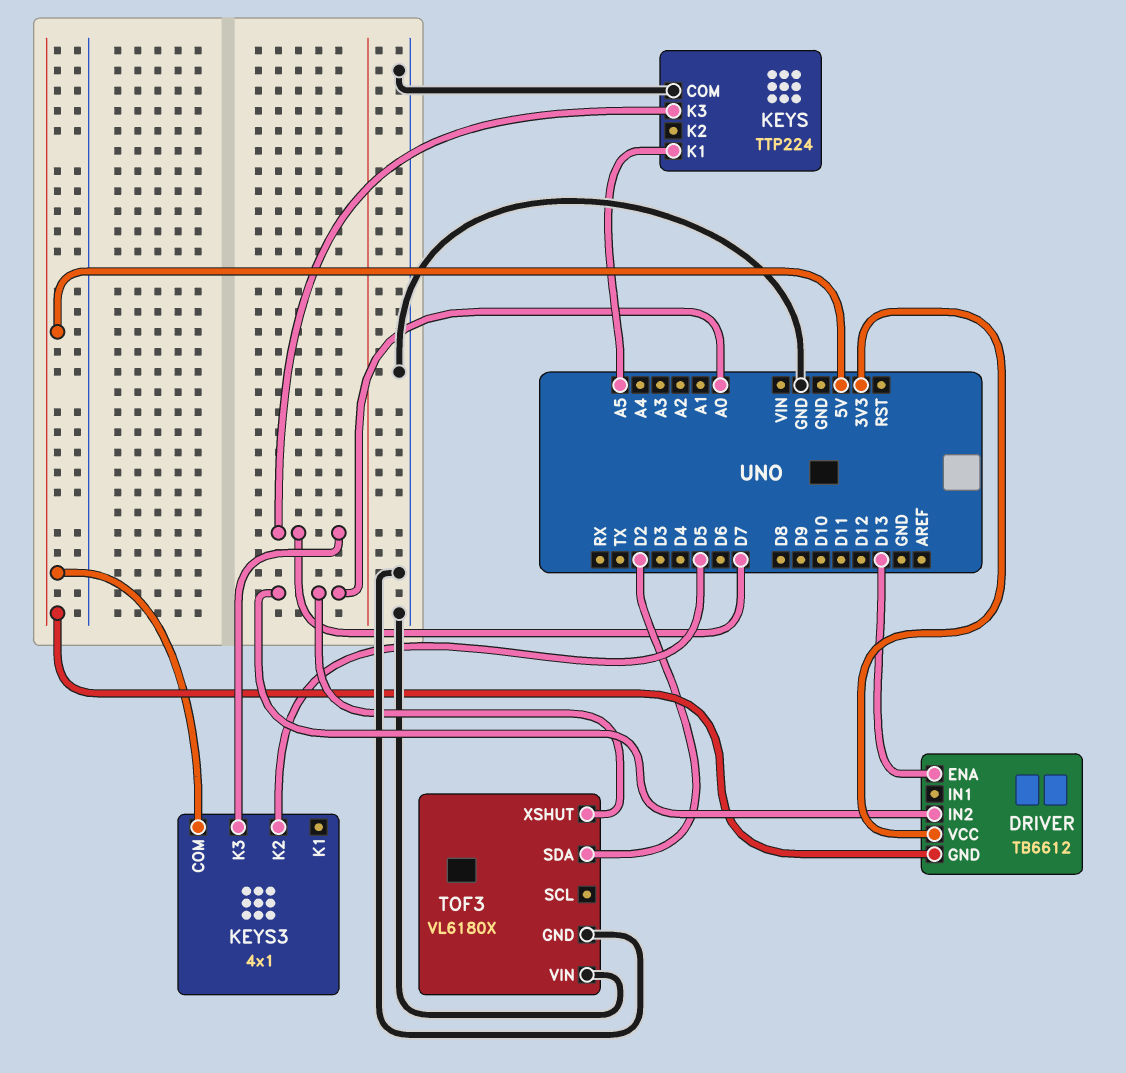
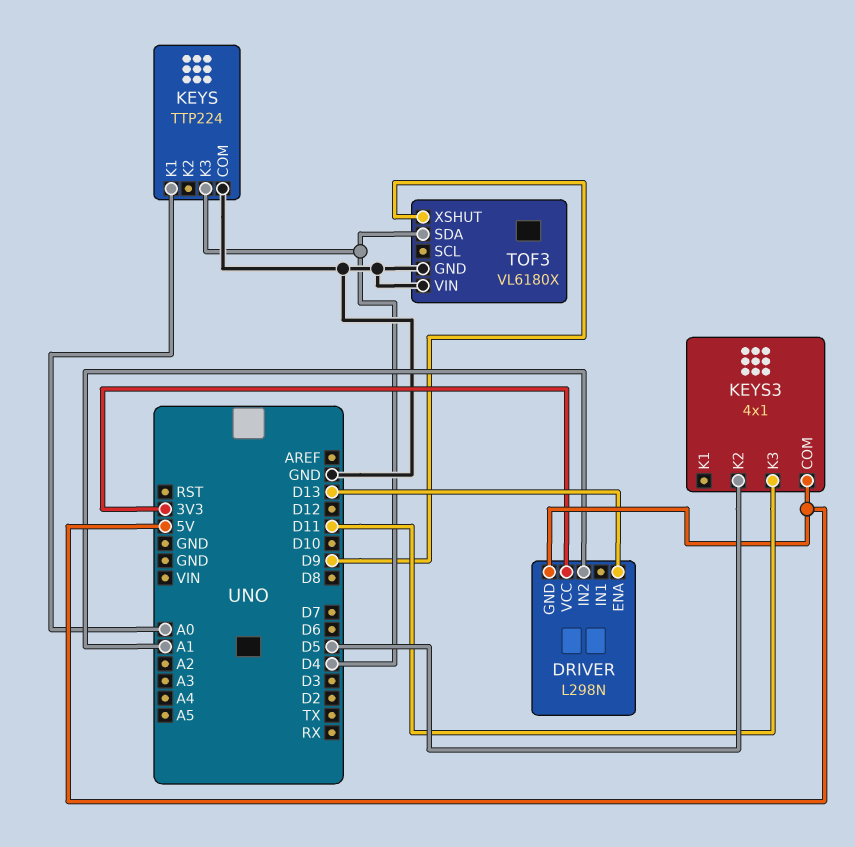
DRIVER: TB6612 -> L298N
DRIVER pin IN2: A0 -> A1
KEYS pin K1: A5 -> A0
KEYS pin K3: D7 -> D4
KEYS3 pin K3: D7 -> D11
TOF3 pin SDA: D2 -> D4
TOF3 pin XSHUT: A0 -> D9

